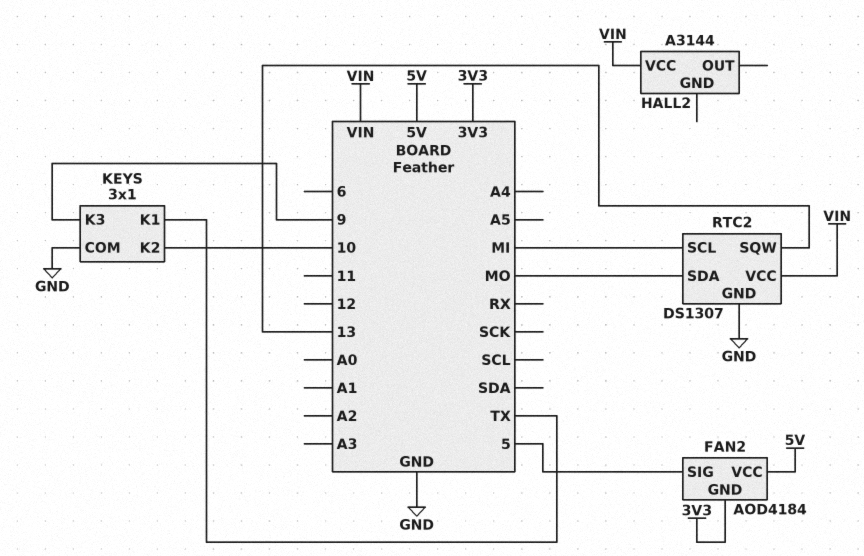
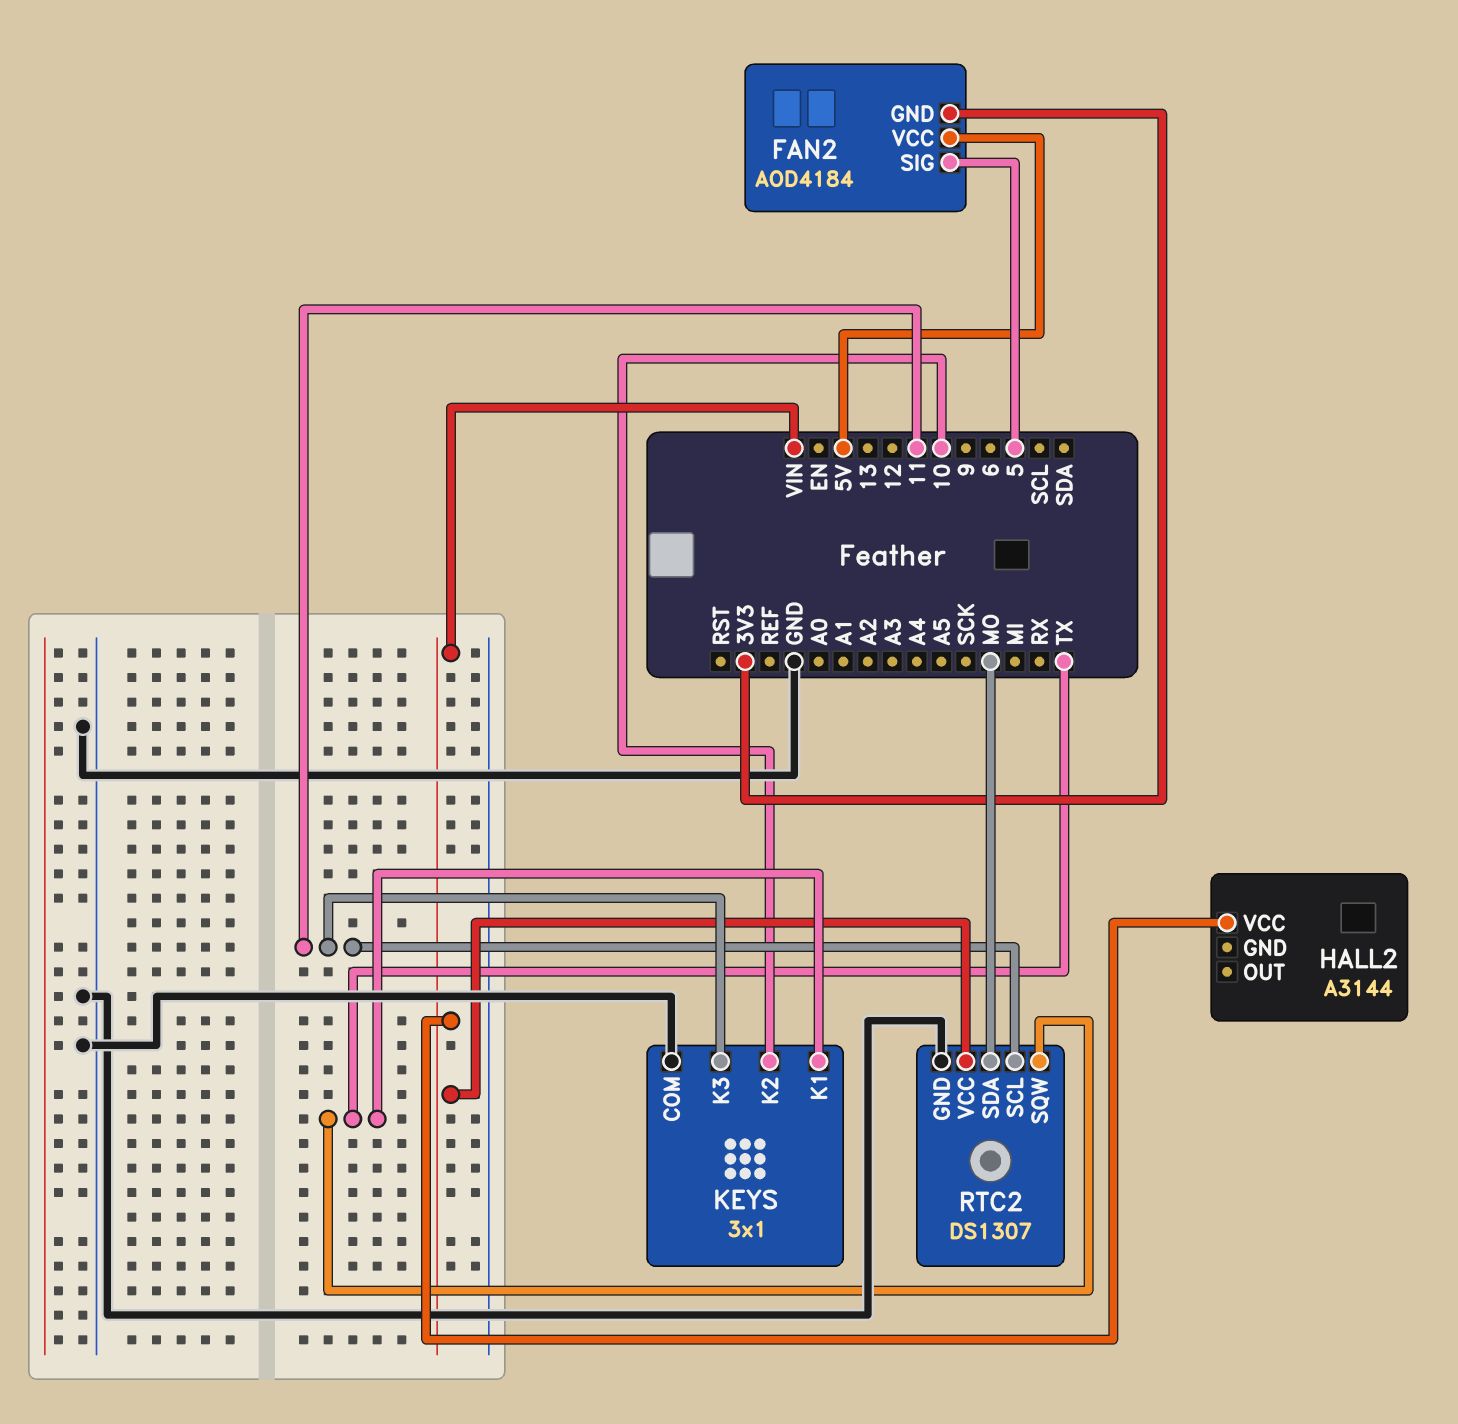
KEYS pin K3: 9 -> 11
RTC2 pin SCL: MI -> 11
RTC2 pin SQW: 13 -> TX

